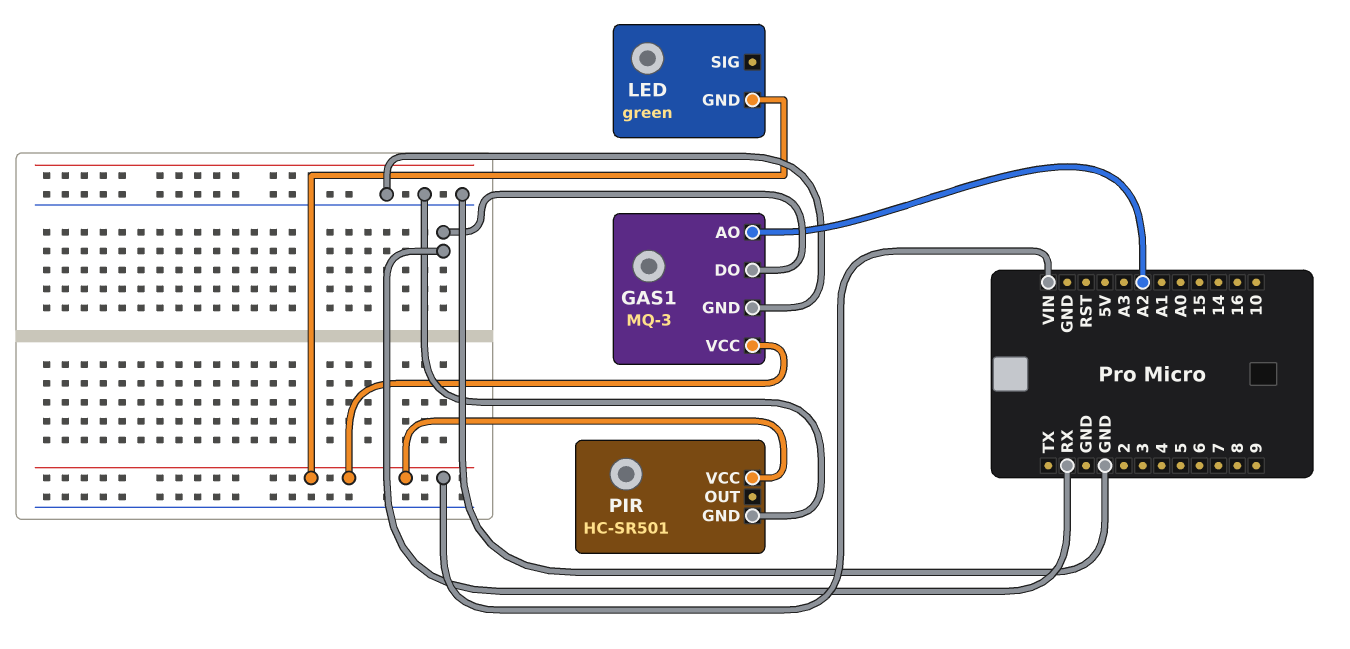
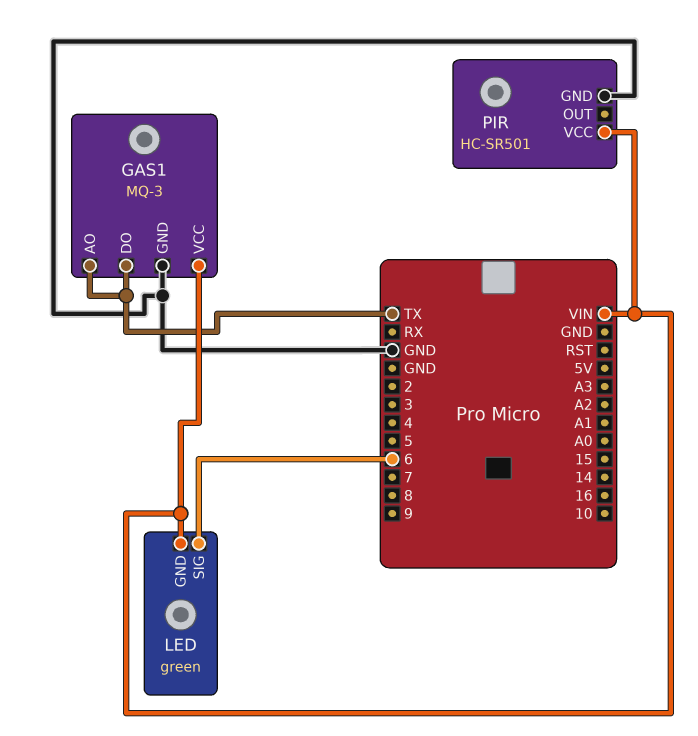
GAS1 pin AO: A2 -> TX
GAS1 pin DO: RX -> TX
LED pin SIG: none -> 6

